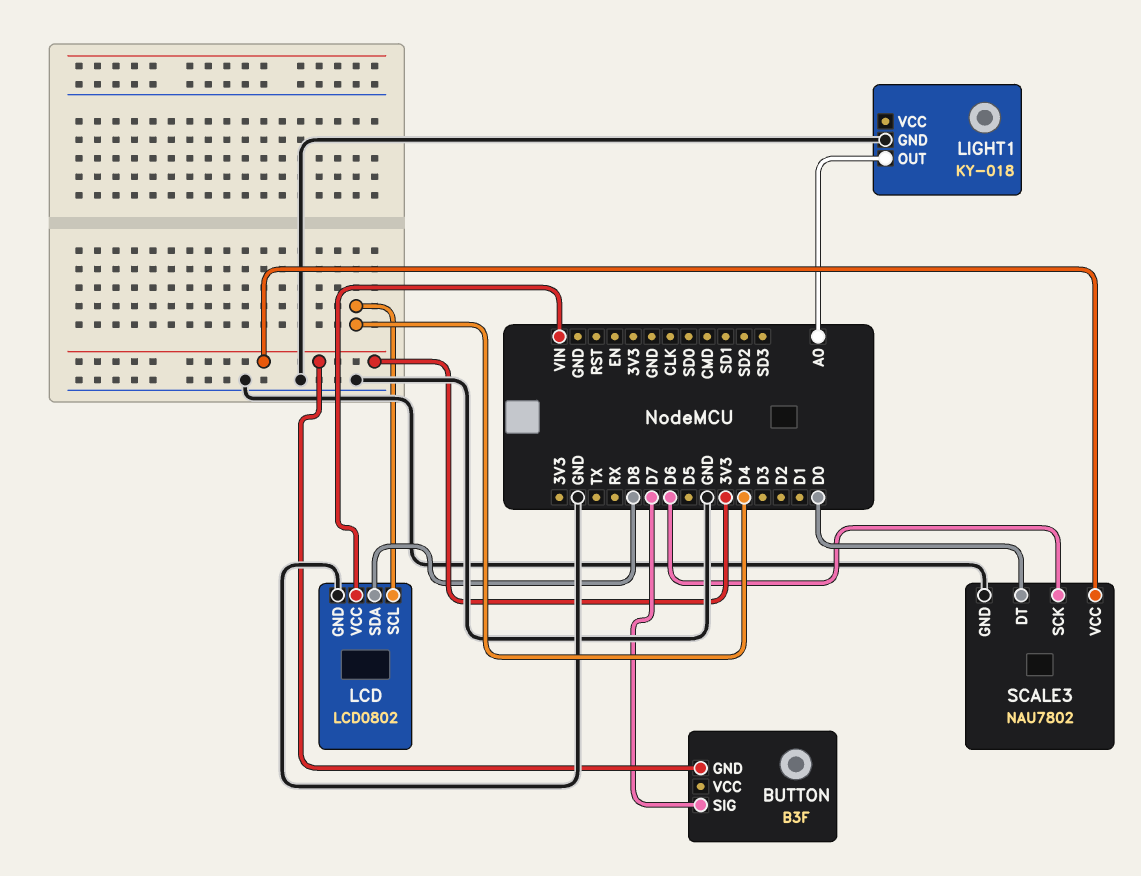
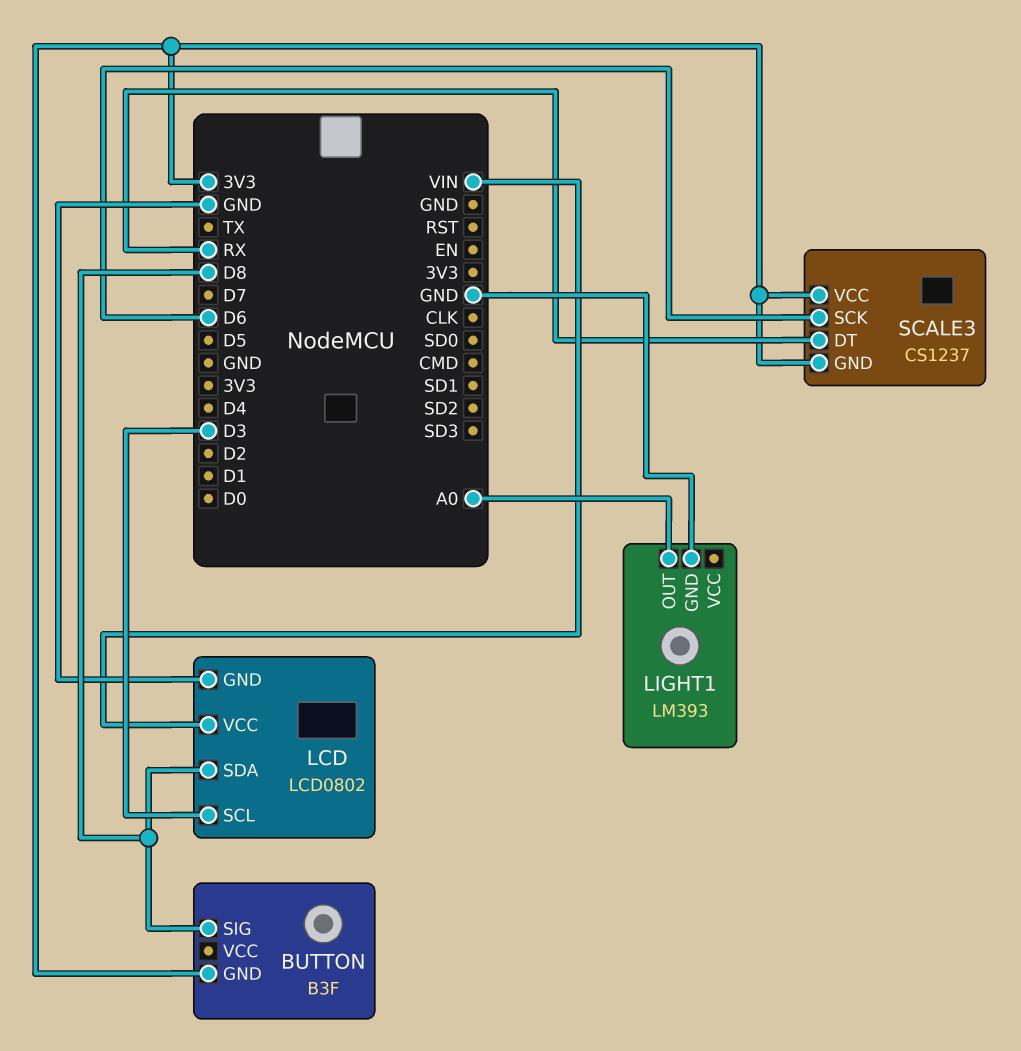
BUTTON pin SIG: D7 -> D8
LCD pin SCL: D4 -> D3
LIGHT1: KY-018 -> LM393
SCALE3: NAU7802 -> CS1237
SCALE3 pin DT: D0 -> RX
SCALE3 pin GND: GND -> 3V3

